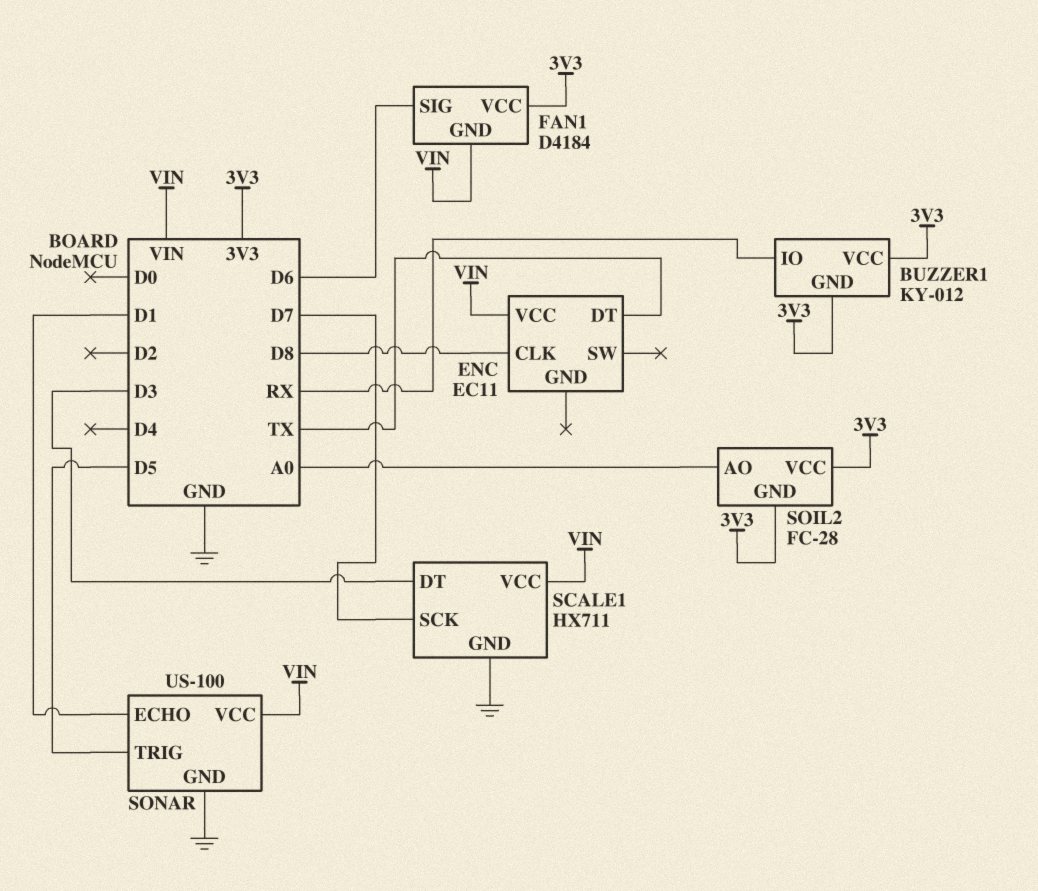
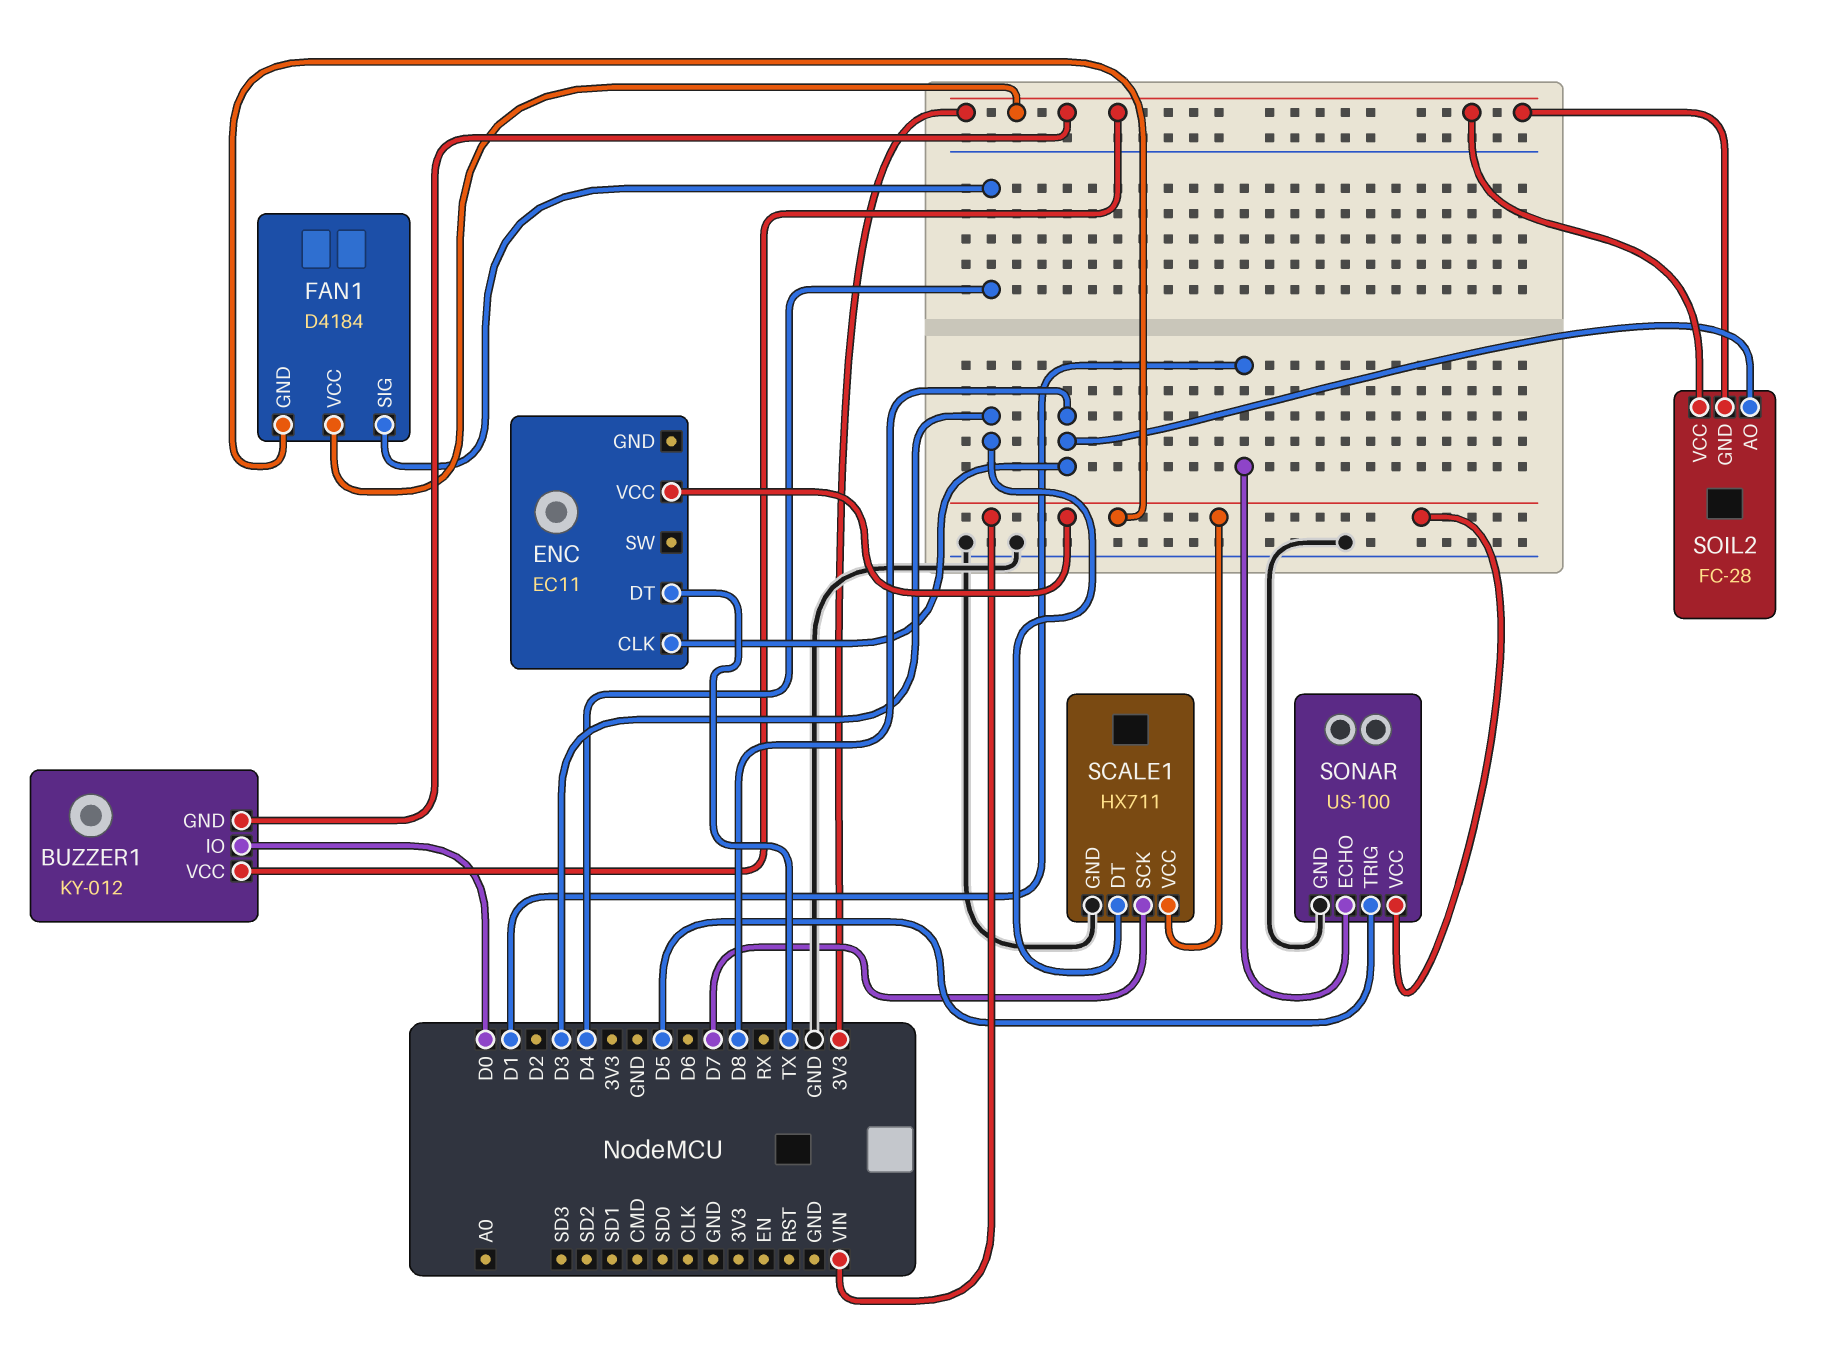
BUZZER1 pin IO: RX -> D0
FAN1 pin SIG: D6 -> D4
SOIL2 pin AO: A0 -> D8

